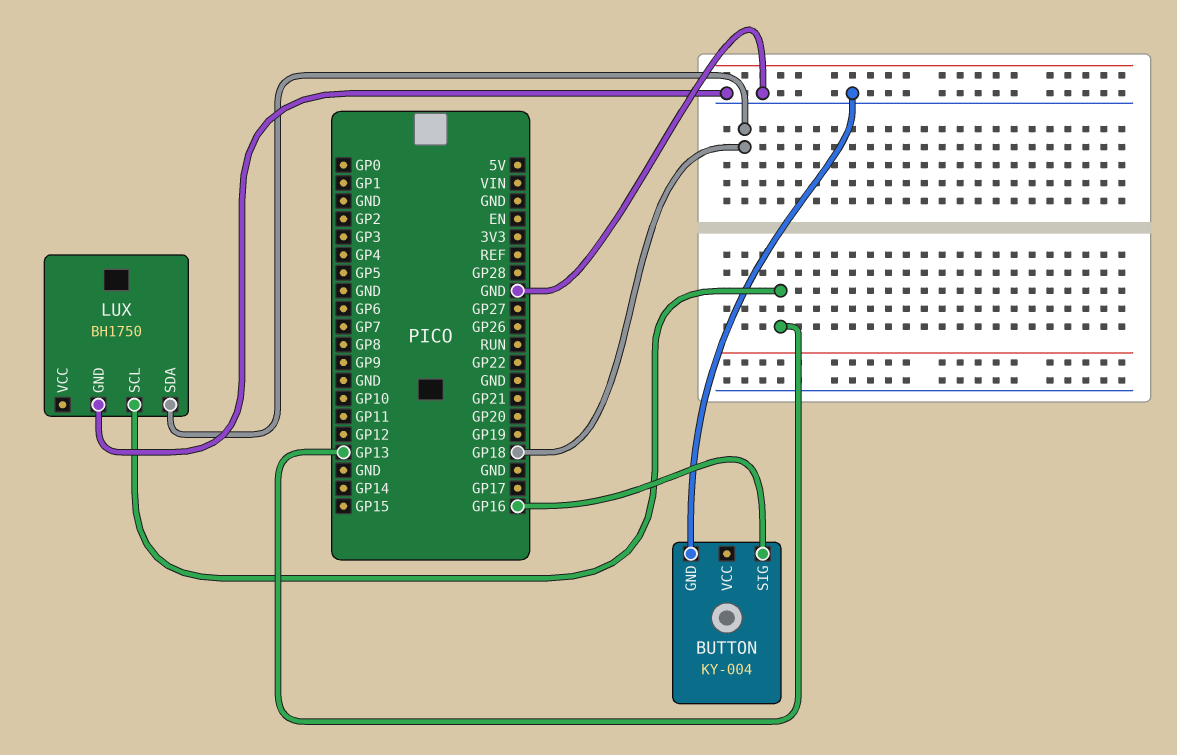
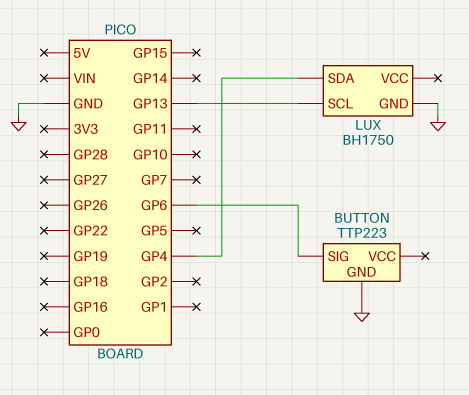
BUTTON: KY-004 -> TTP223
BUTTON pin SIG: GP16 -> GP6
LUX pin SDA: GP18 -> GP4

